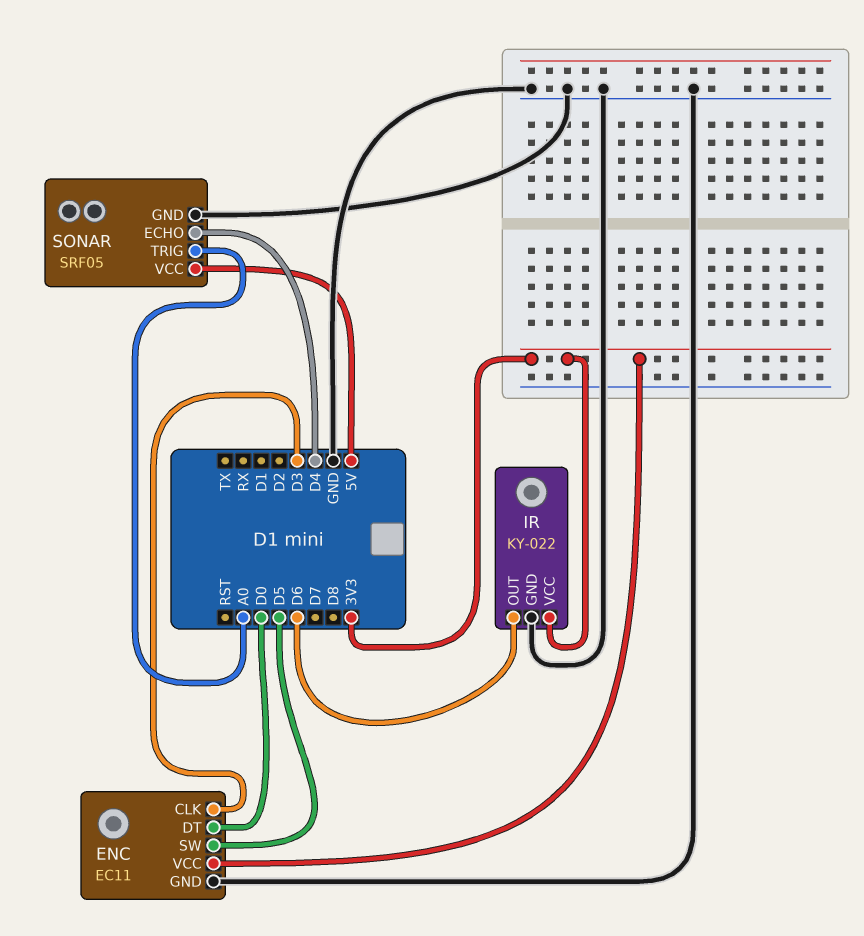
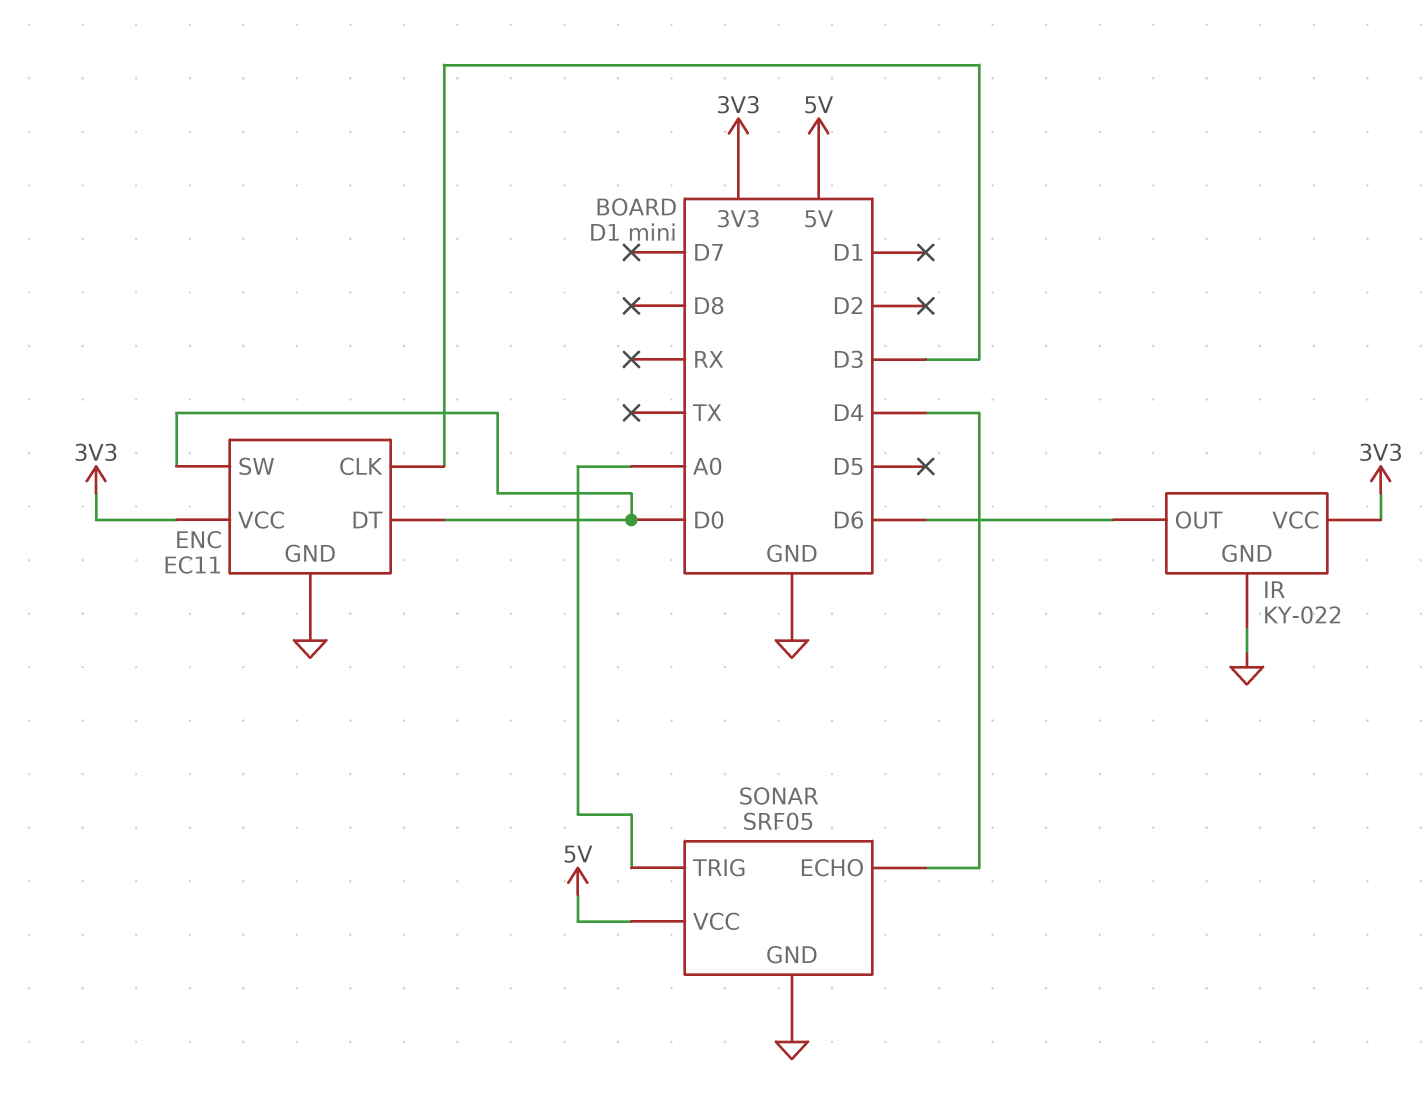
ENC pin SW: D5 -> D0

